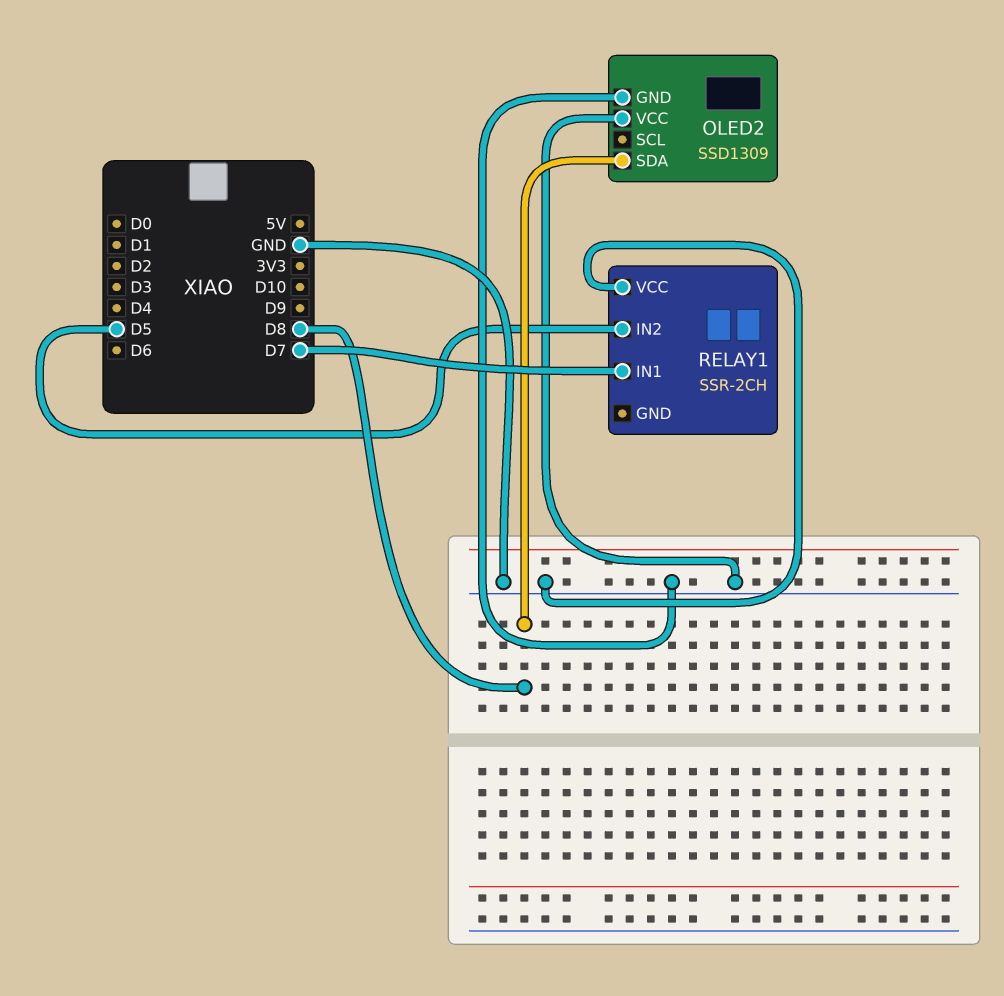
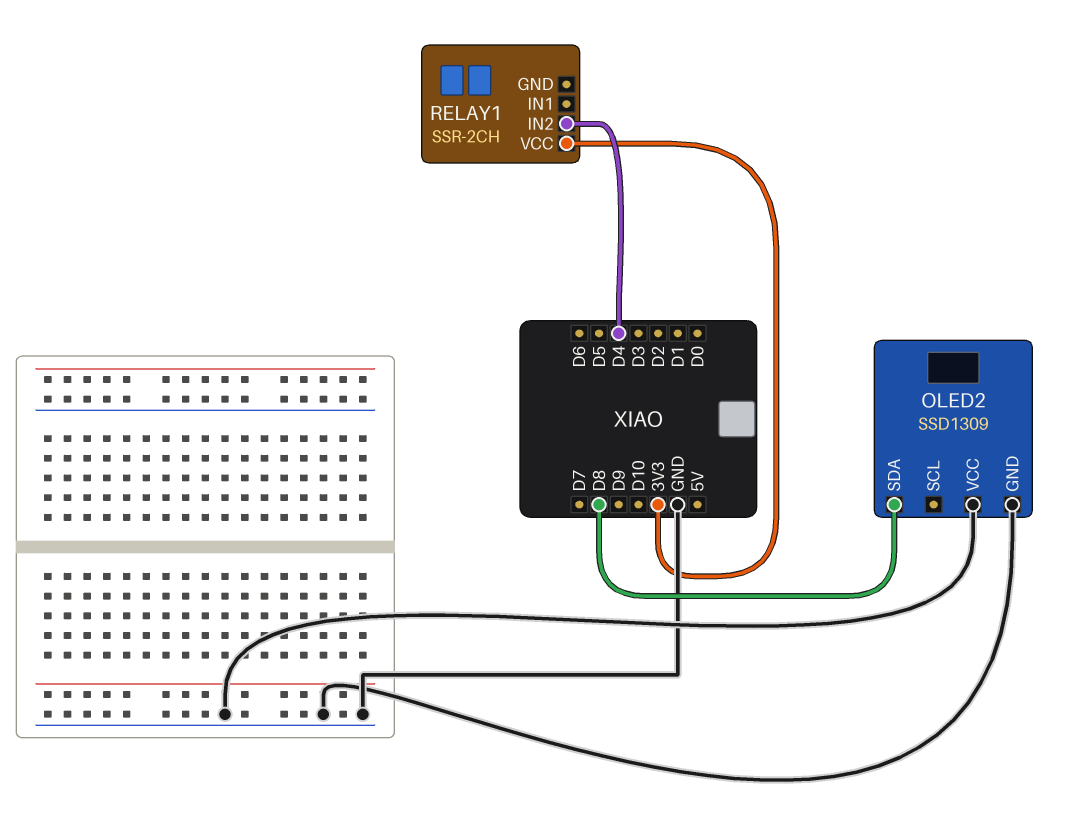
RELAY1 pin IN1: D7 -> none
RELAY1 pin IN2: D5 -> D4
RELAY1 pin VCC: GND -> 3V3

